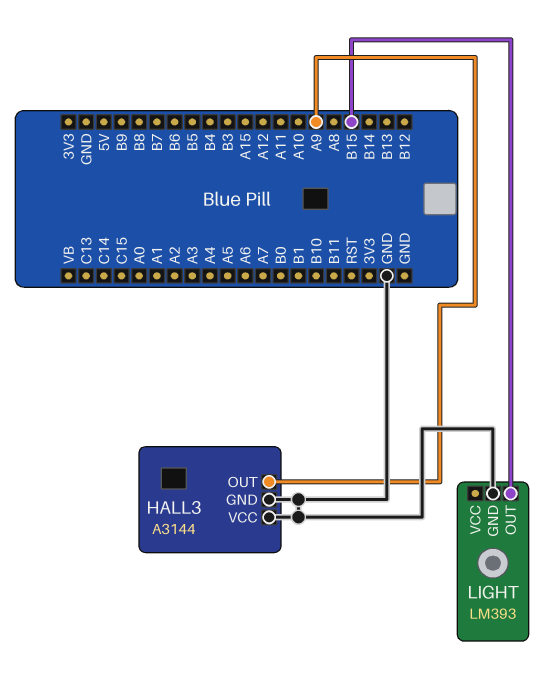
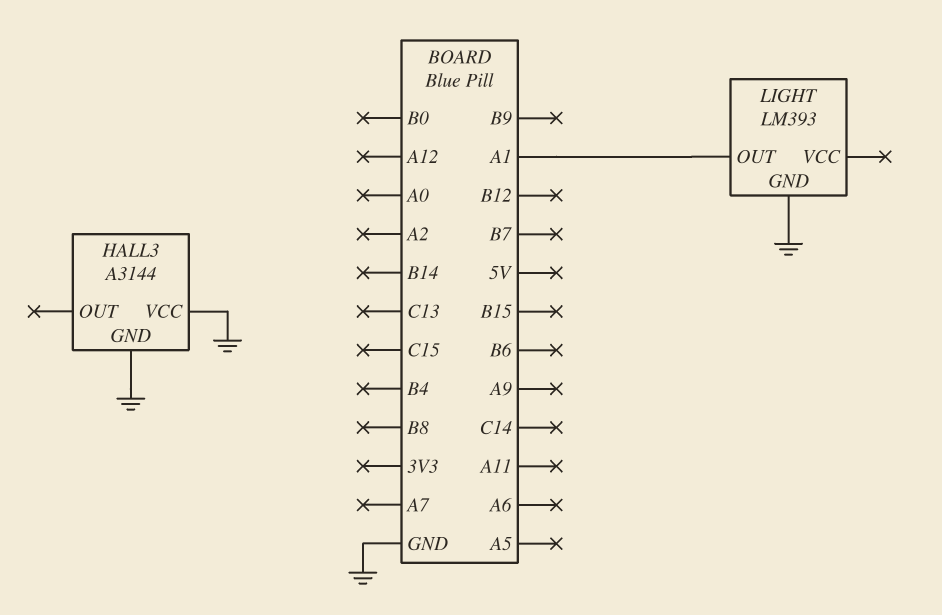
HALL3 pin OUT: A9 -> none
LIGHT pin OUT: B15 -> A1

